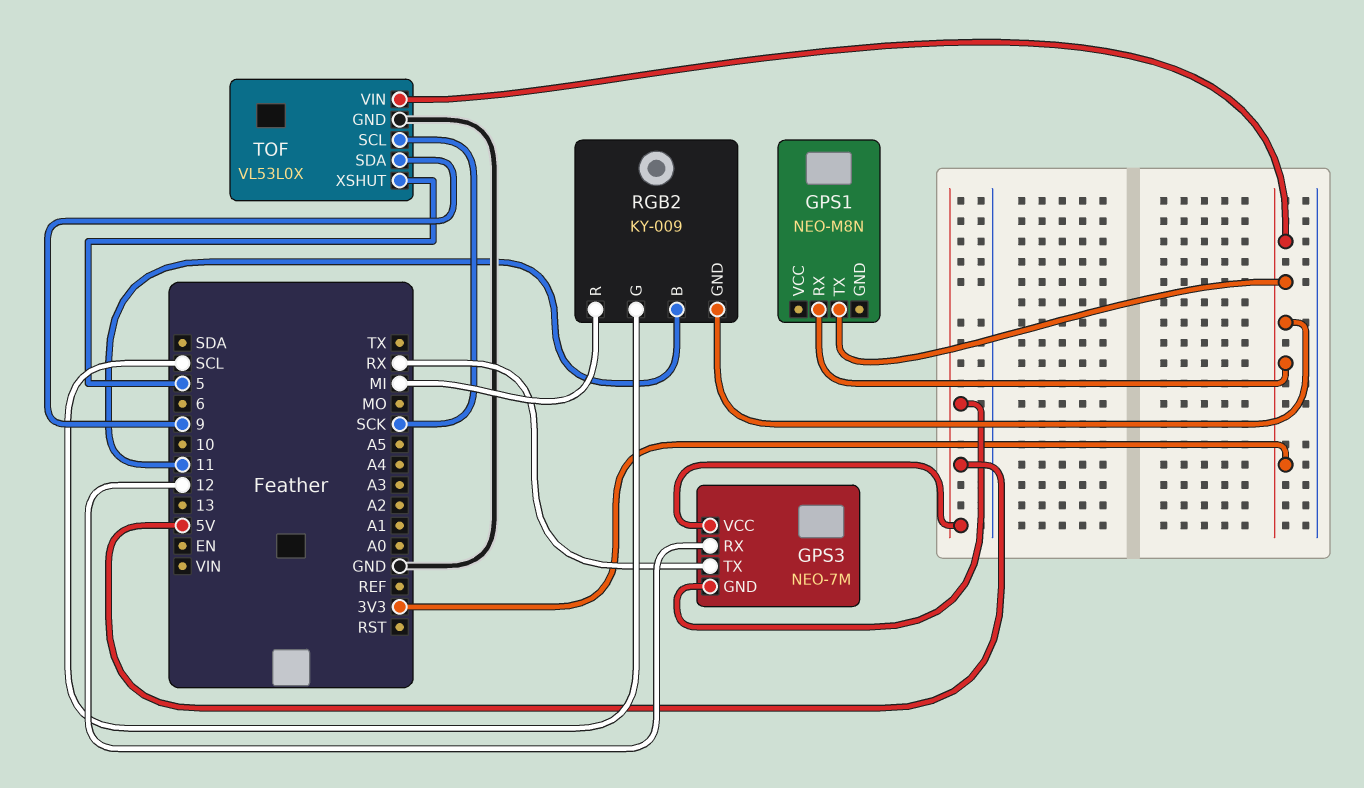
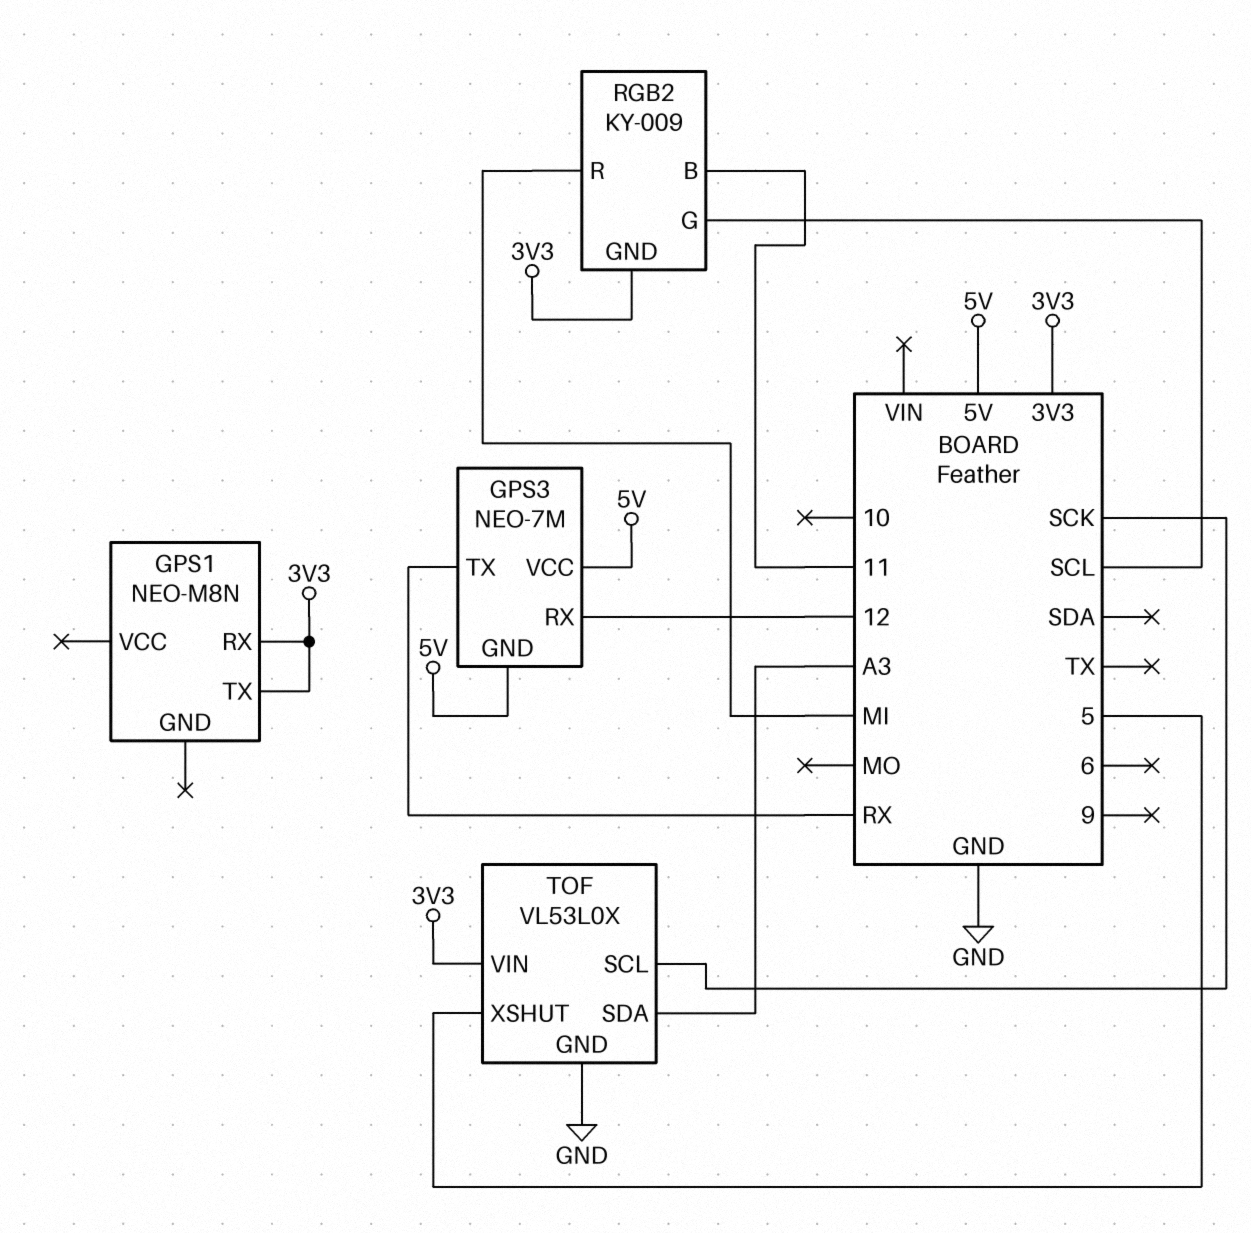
TOF pin SDA: 9 -> A3

